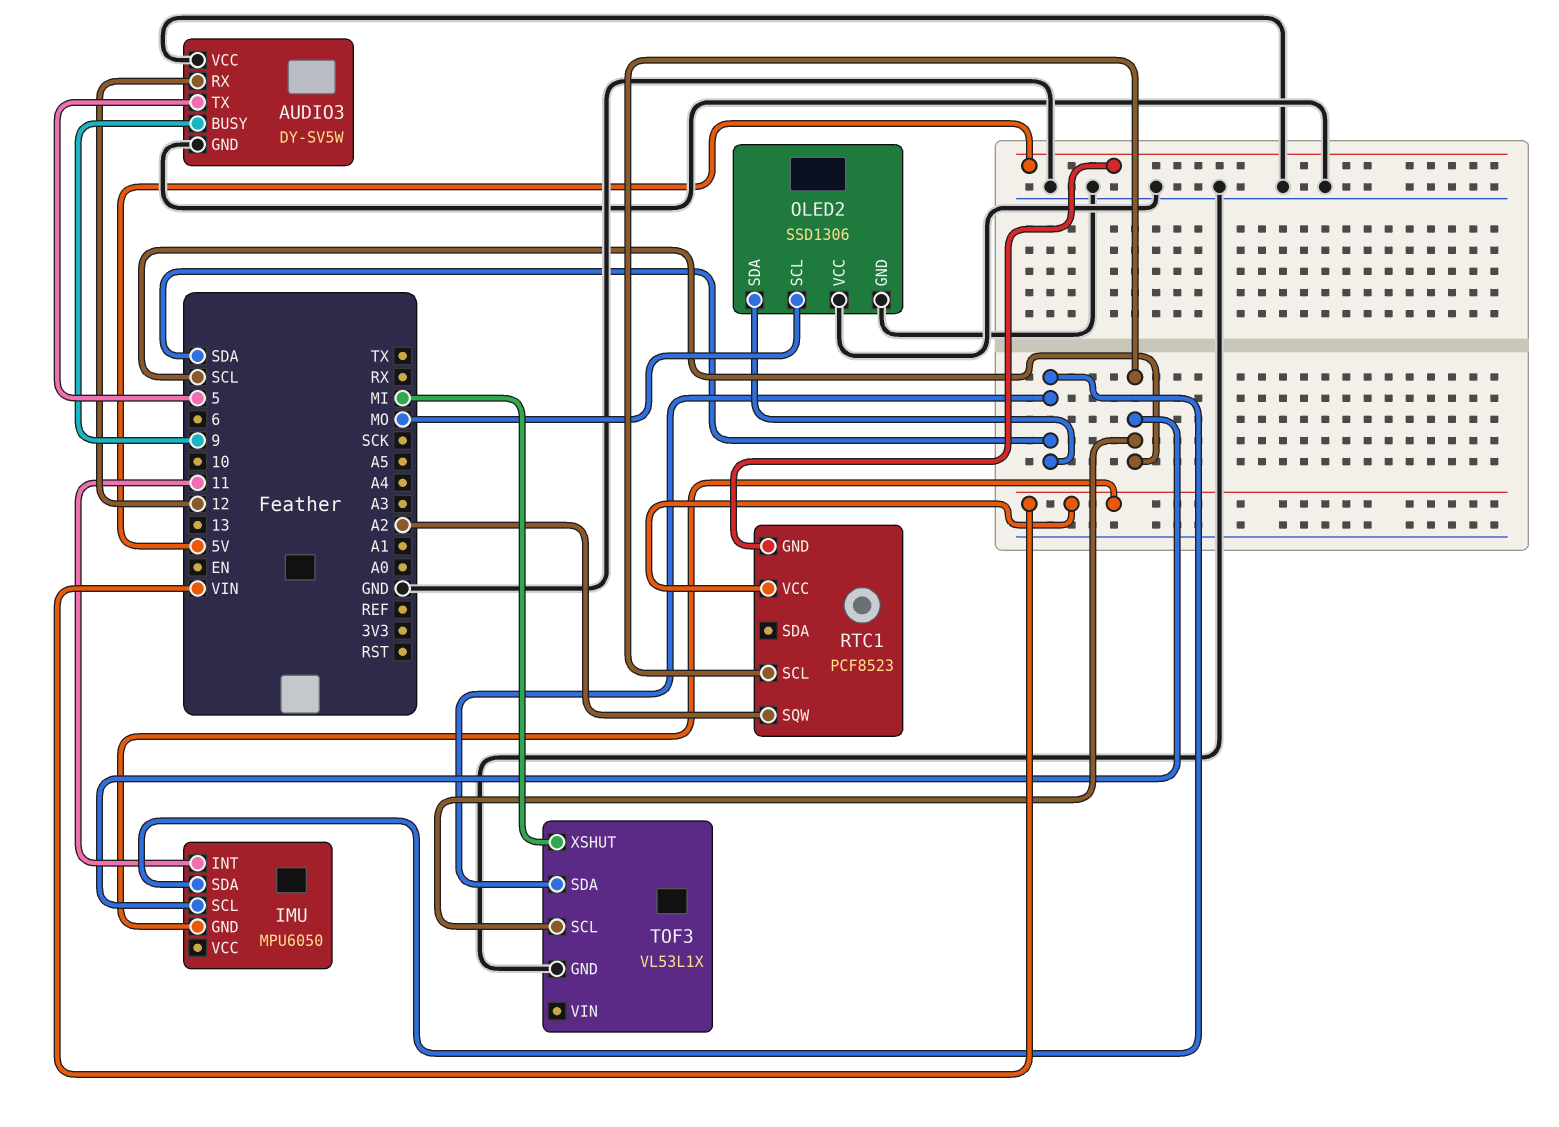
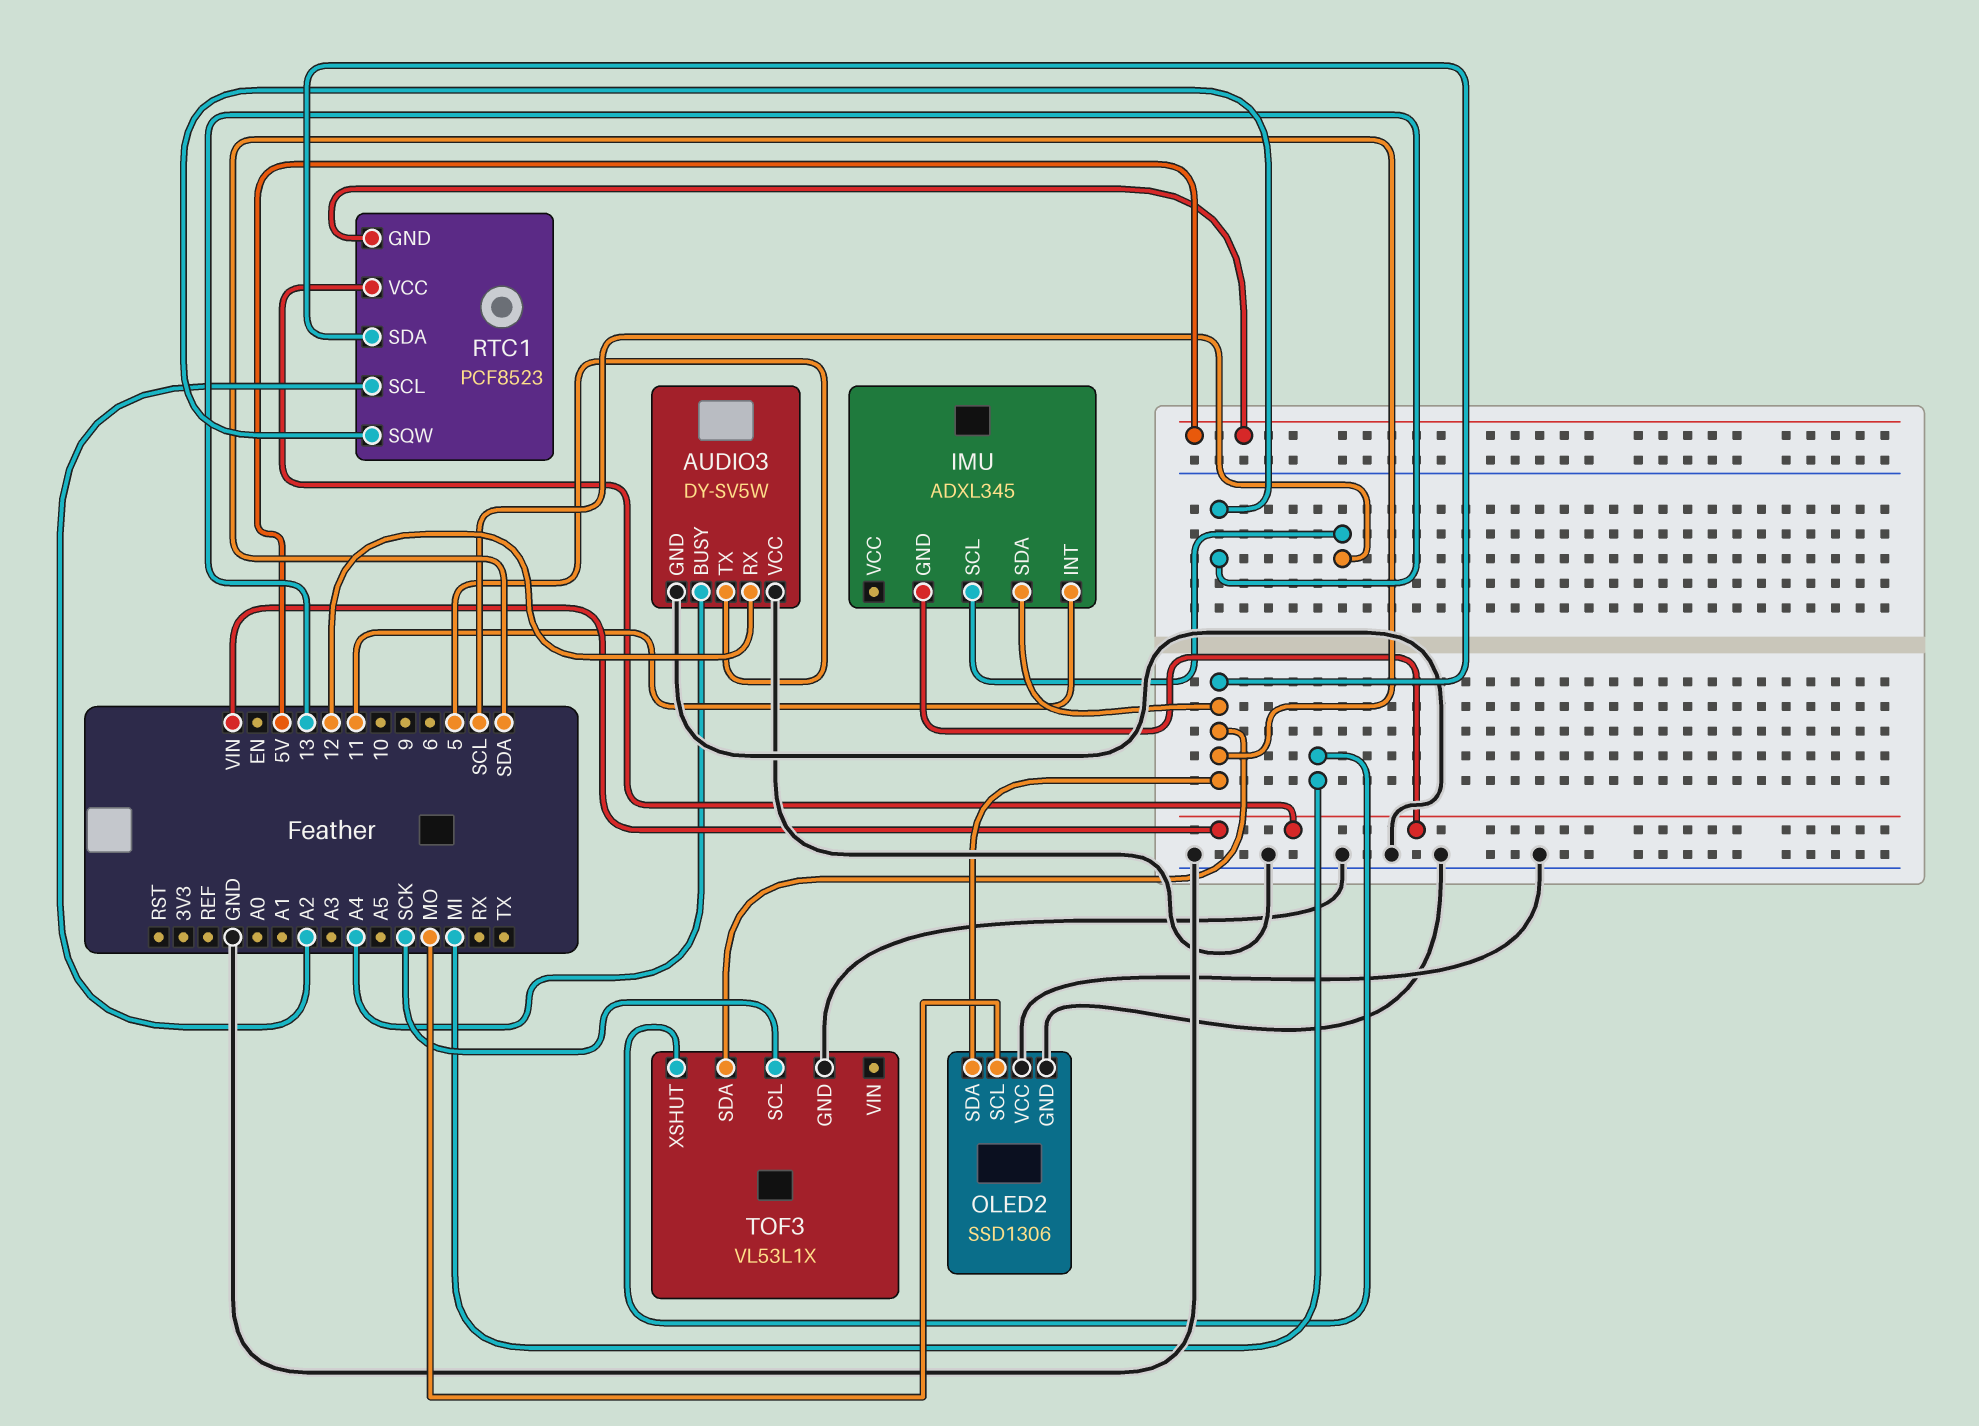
AUDIO3 pin BUSY: 9 -> A4
IMU: MPU6050 -> ADXL345
RTC1 pin SCL: SCL -> A2
RTC1 pin SDA: none -> SDA
RTC1 pin SQW: A2 -> 13
TOF3 pin SCL: SCL -> SCK

